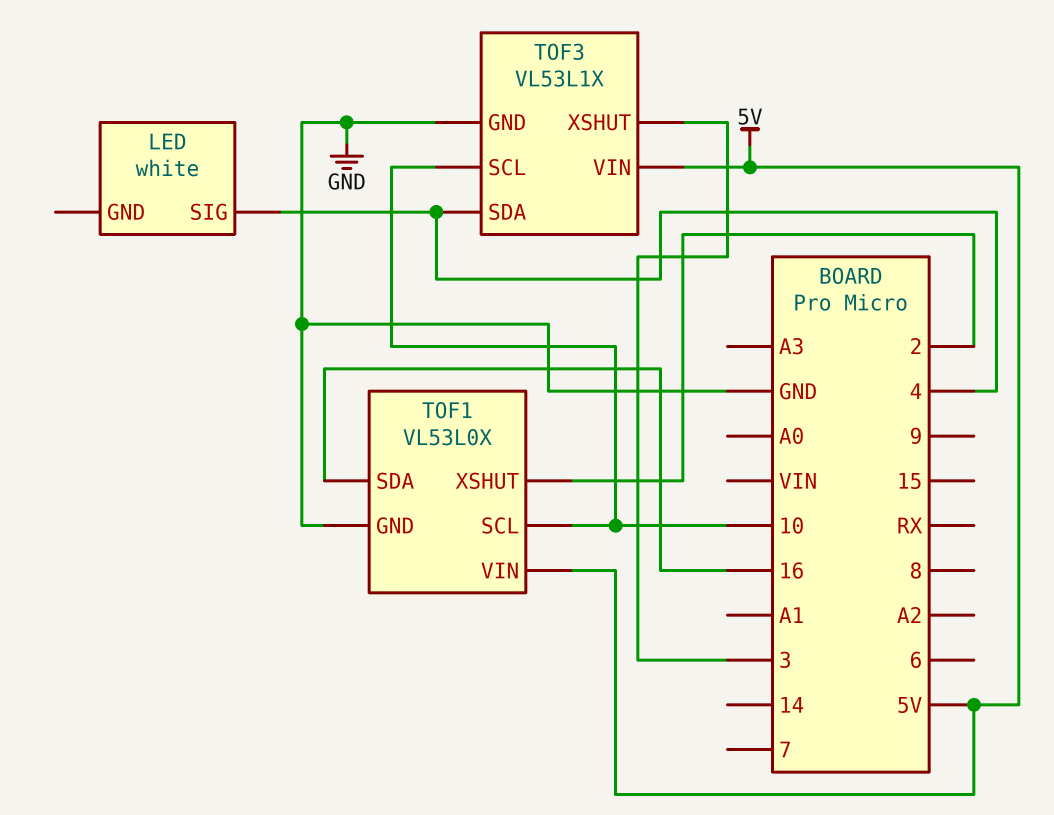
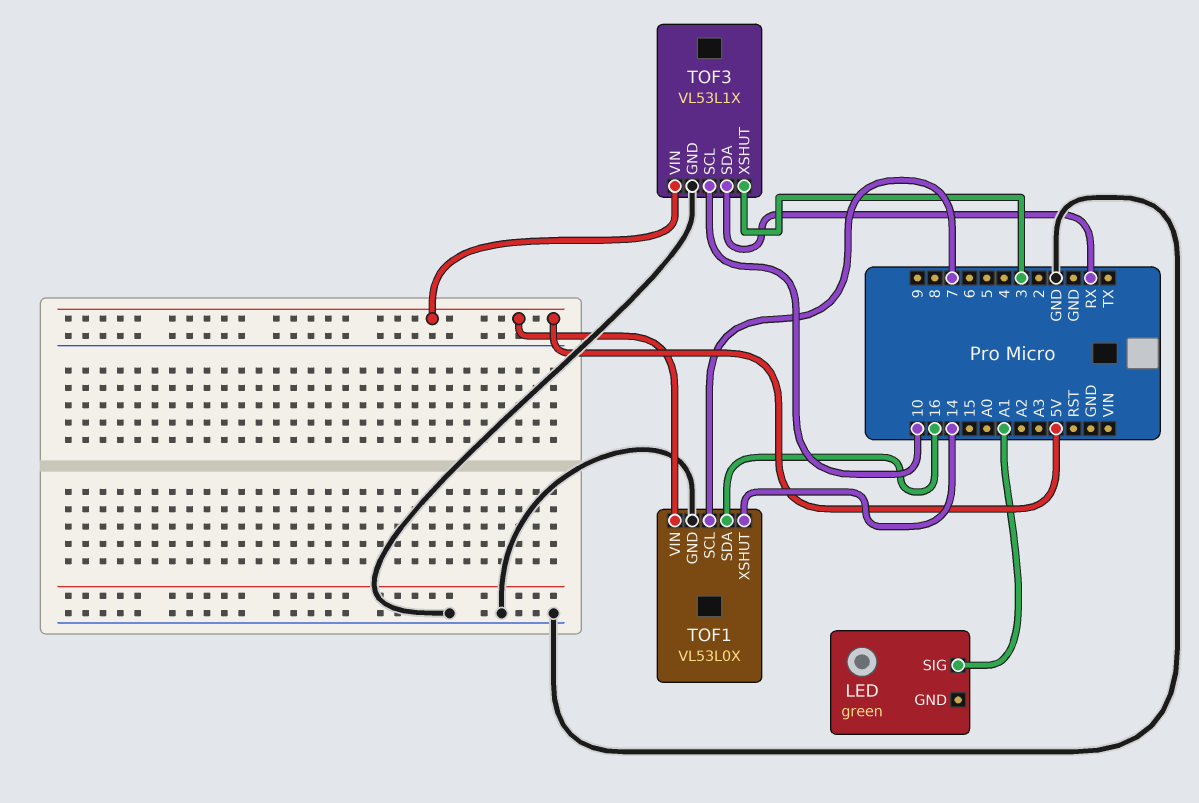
LED: white -> green
LED pin SIG: 4 -> A1
TOF1 pin SCL: 10 -> 7
TOF1 pin XSHUT: 2 -> 14
TOF3 pin SDA: 4 -> RX

